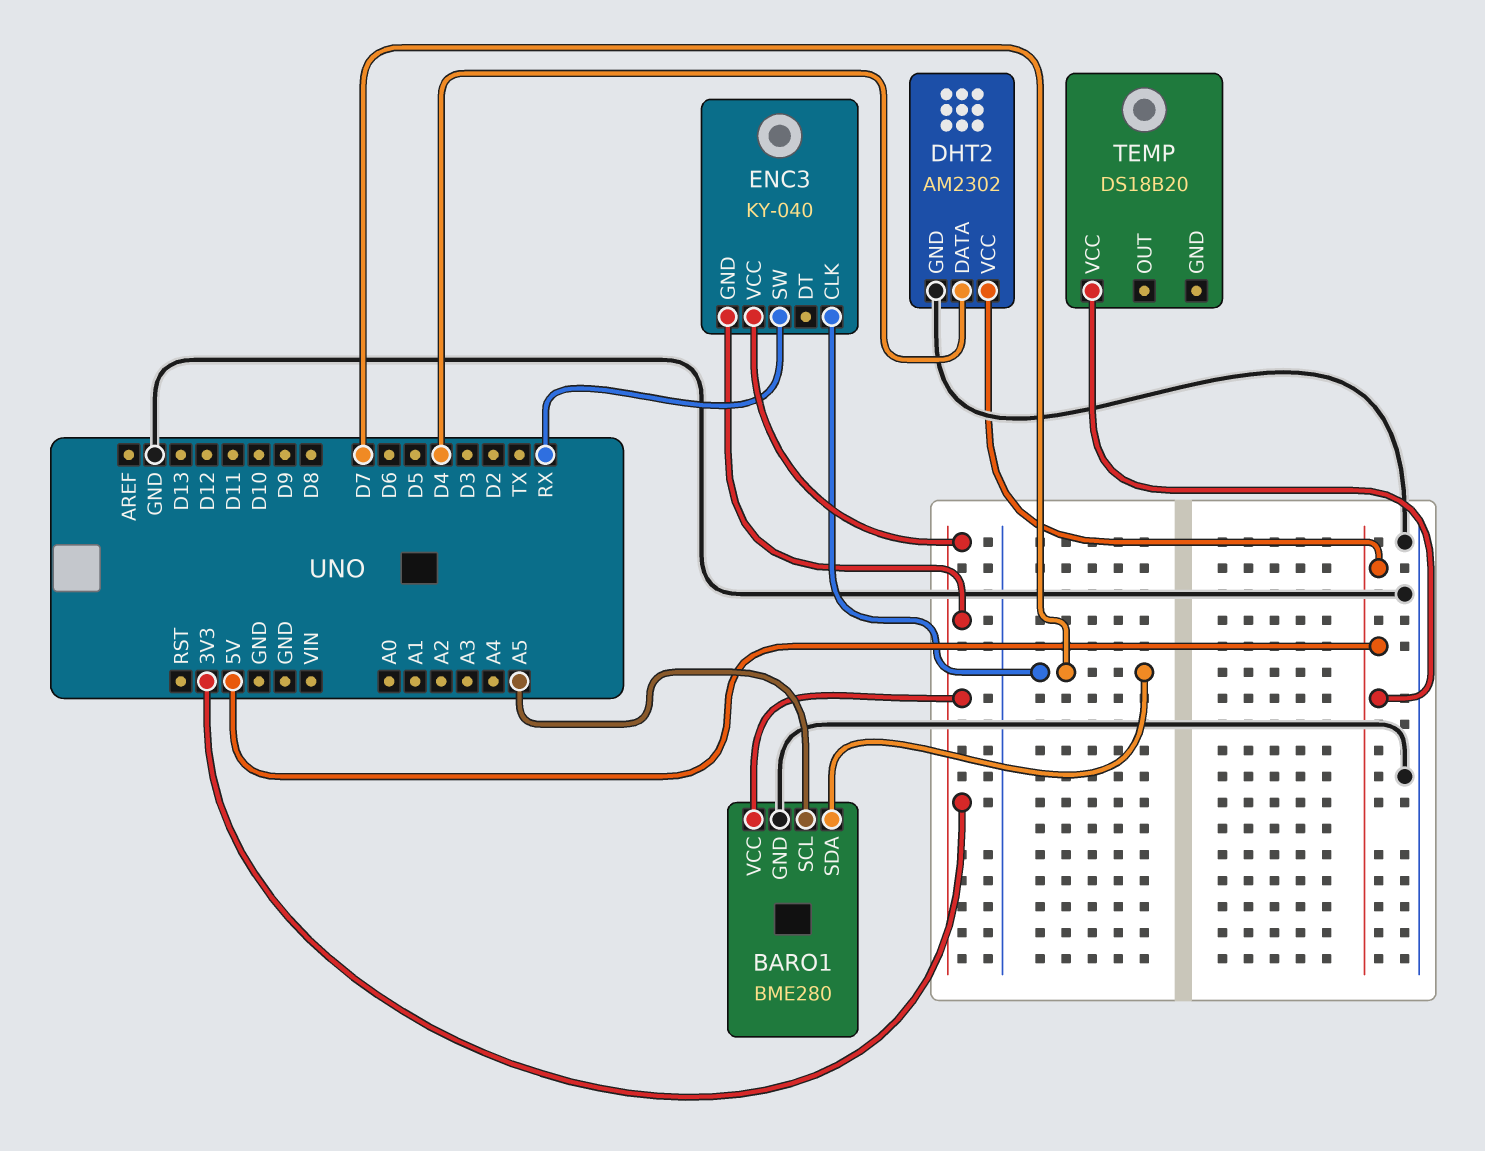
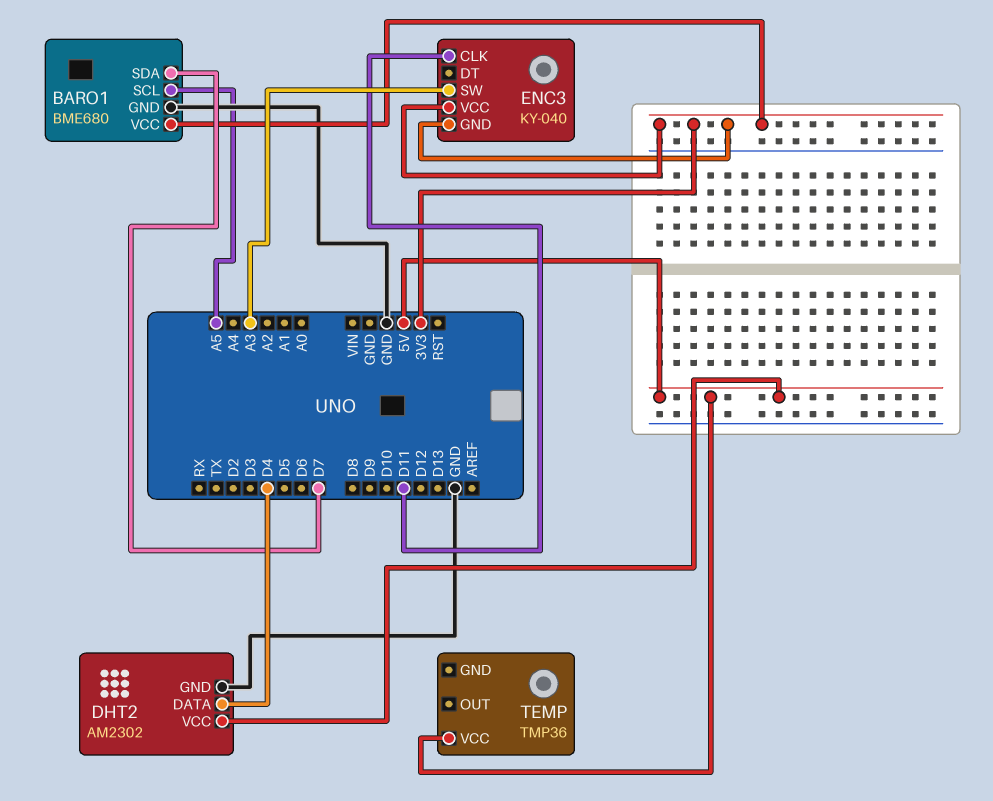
BARO1: BME280 -> BME680
ENC3 pin CLK: D7 -> D11
ENC3 pin SW: RX -> A3
TEMP: DS18B20 -> TMP36

